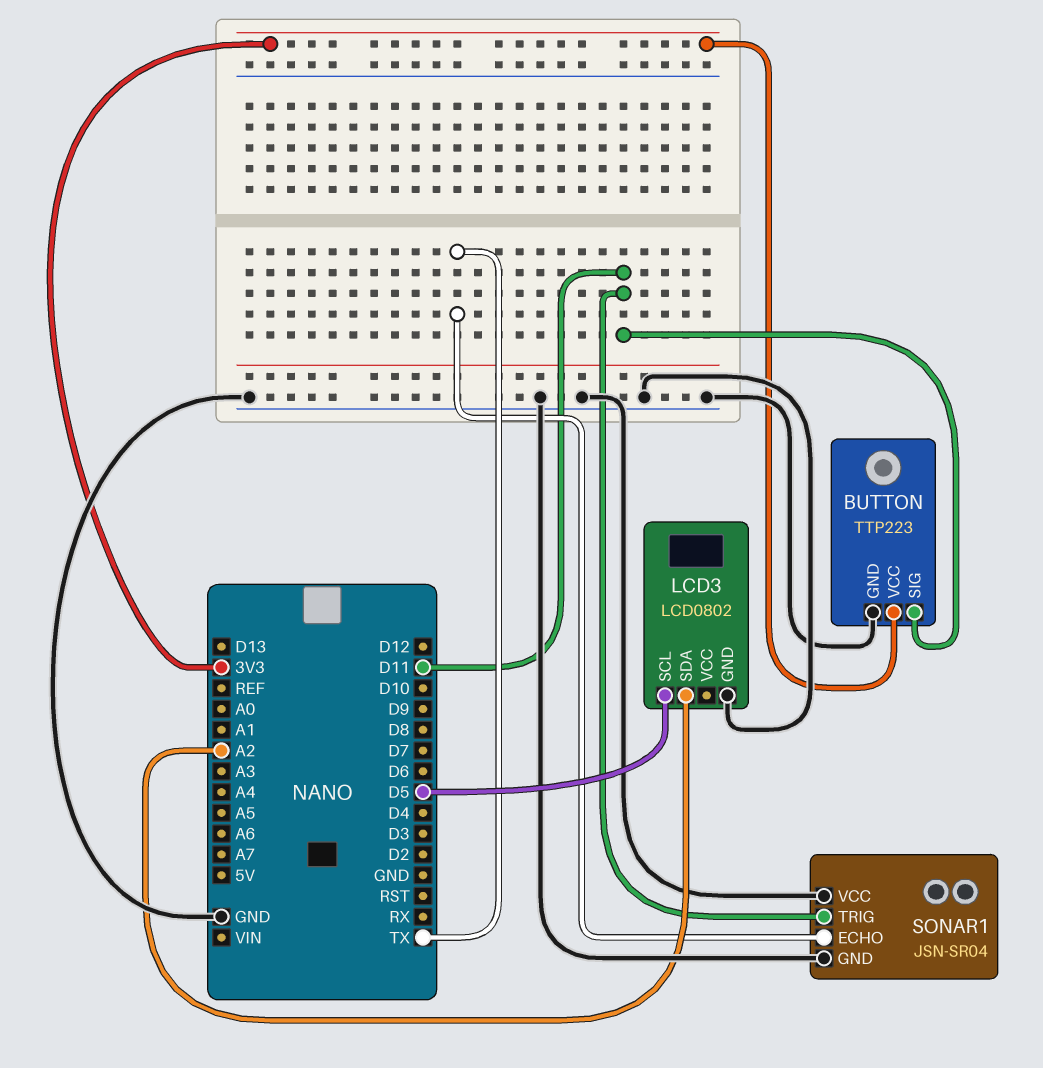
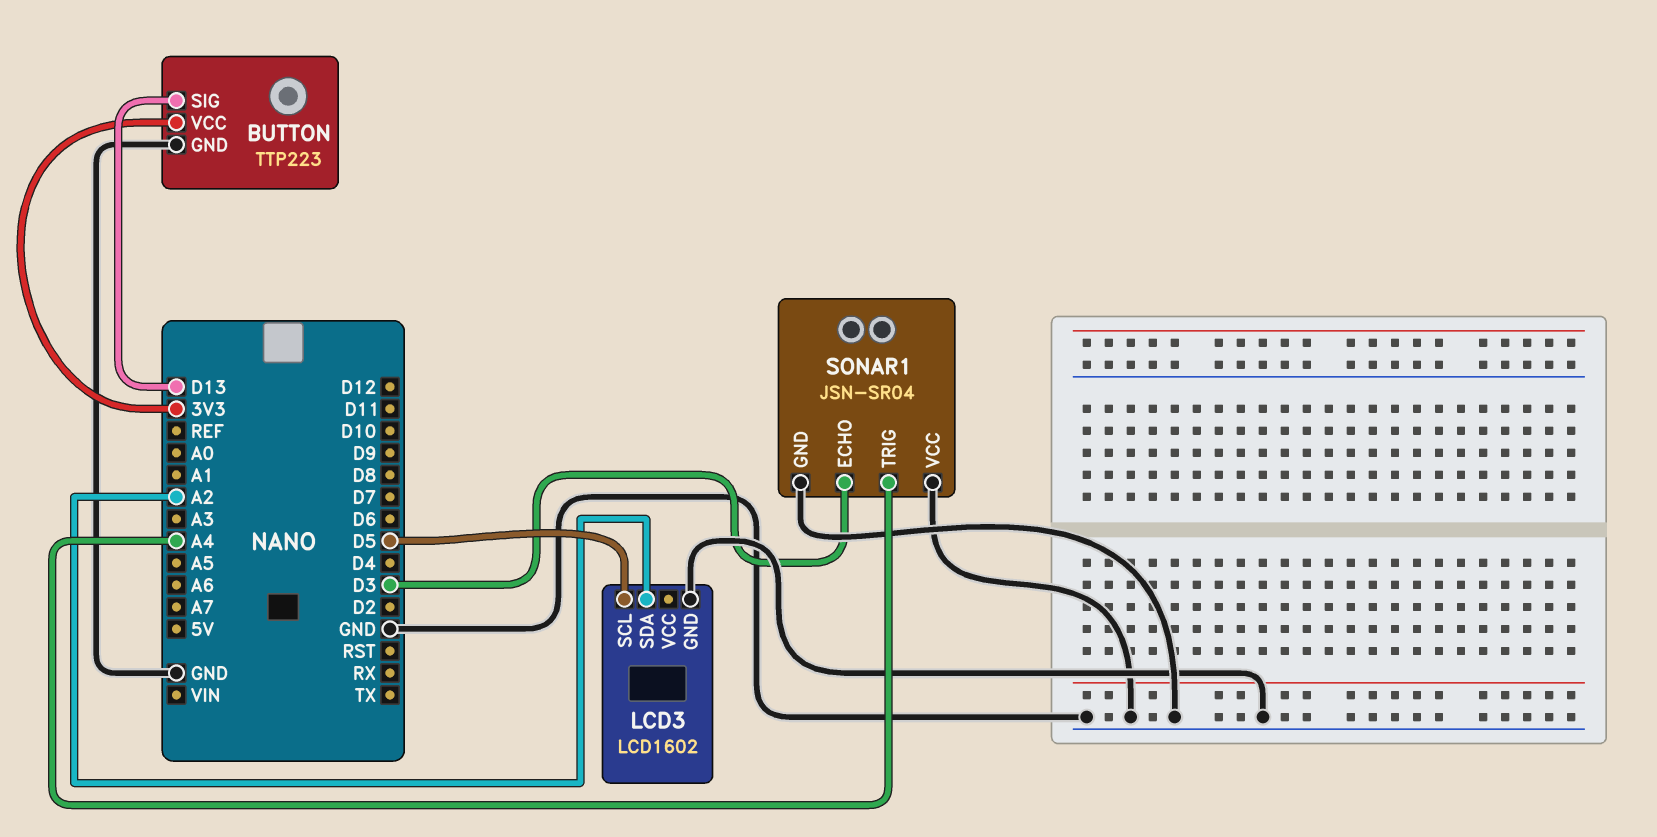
BUTTON pin SIG: D11 -> D13
LCD3: LCD0802 -> LCD1602
SONAR1 pin ECHO: TX -> D3
SONAR1 pin TRIG: D11 -> A4

